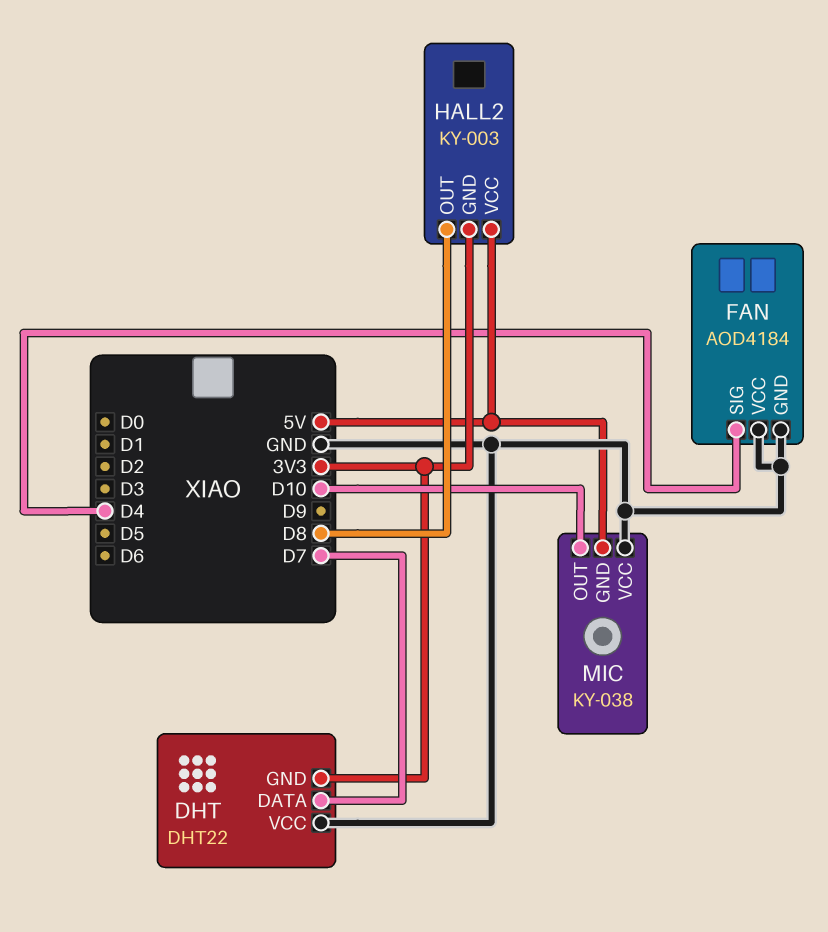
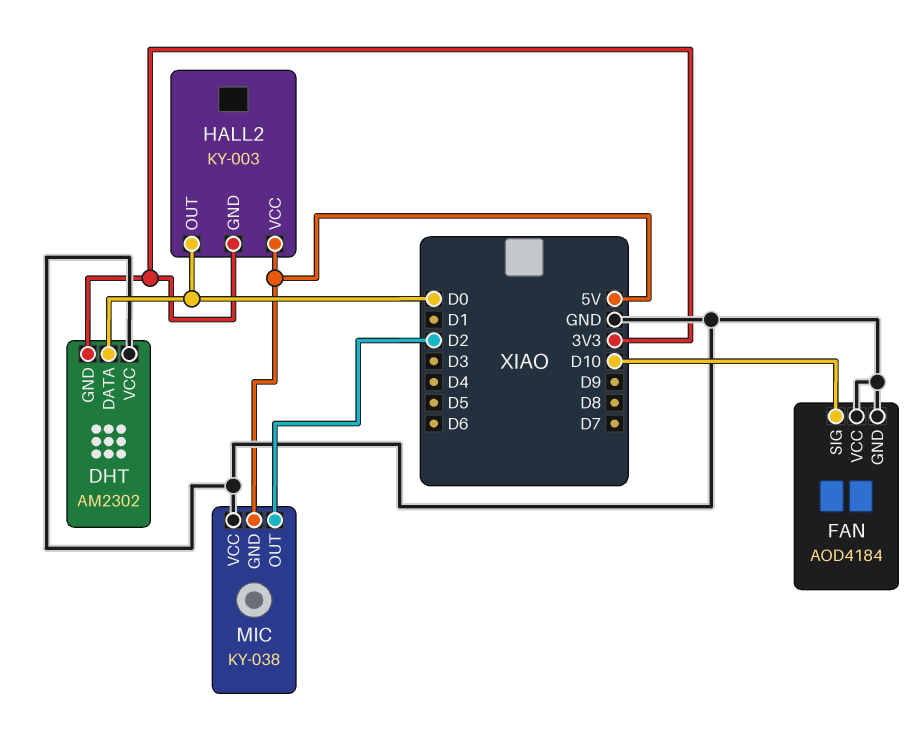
DHT: DHT22 -> AM2302
DHT pin DATA: D7 -> D0
FAN pin SIG: D4 -> D10
HALL2 pin OUT: D8 -> D0
MIC pin OUT: D10 -> D2

